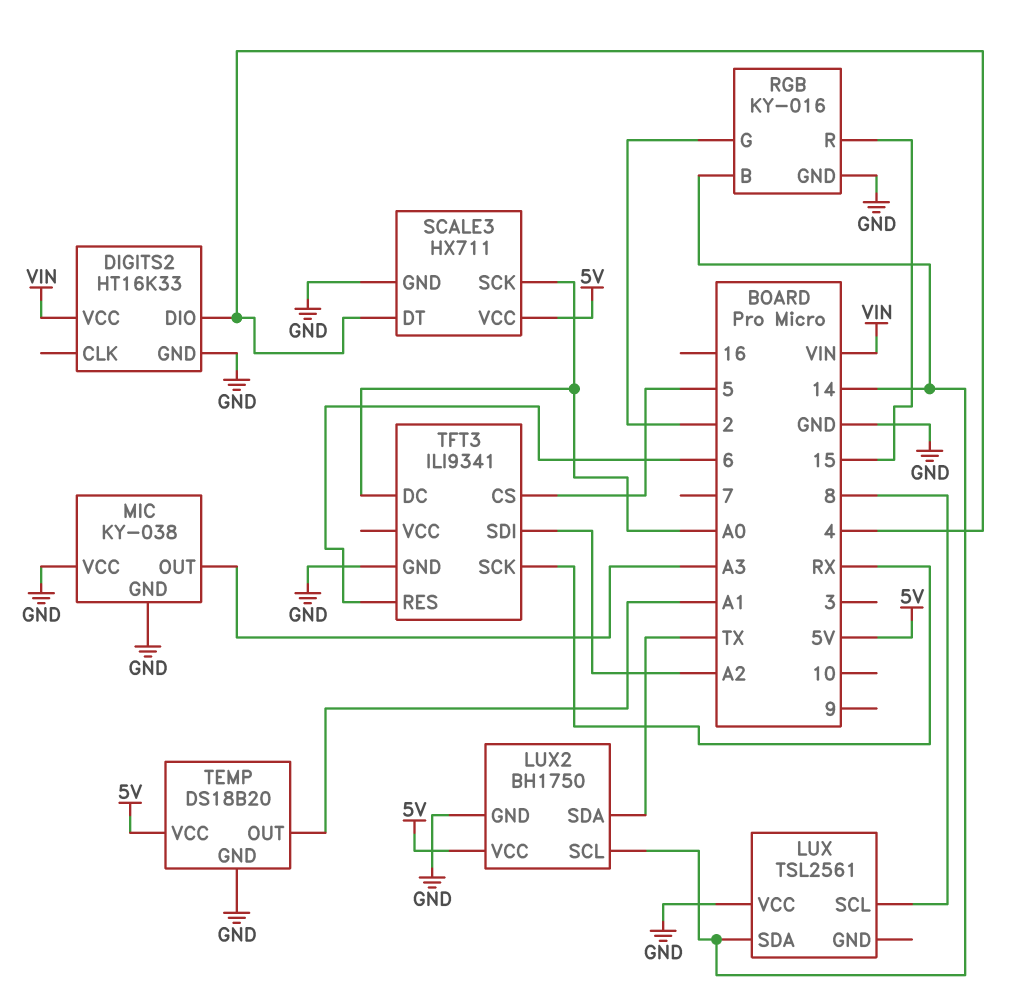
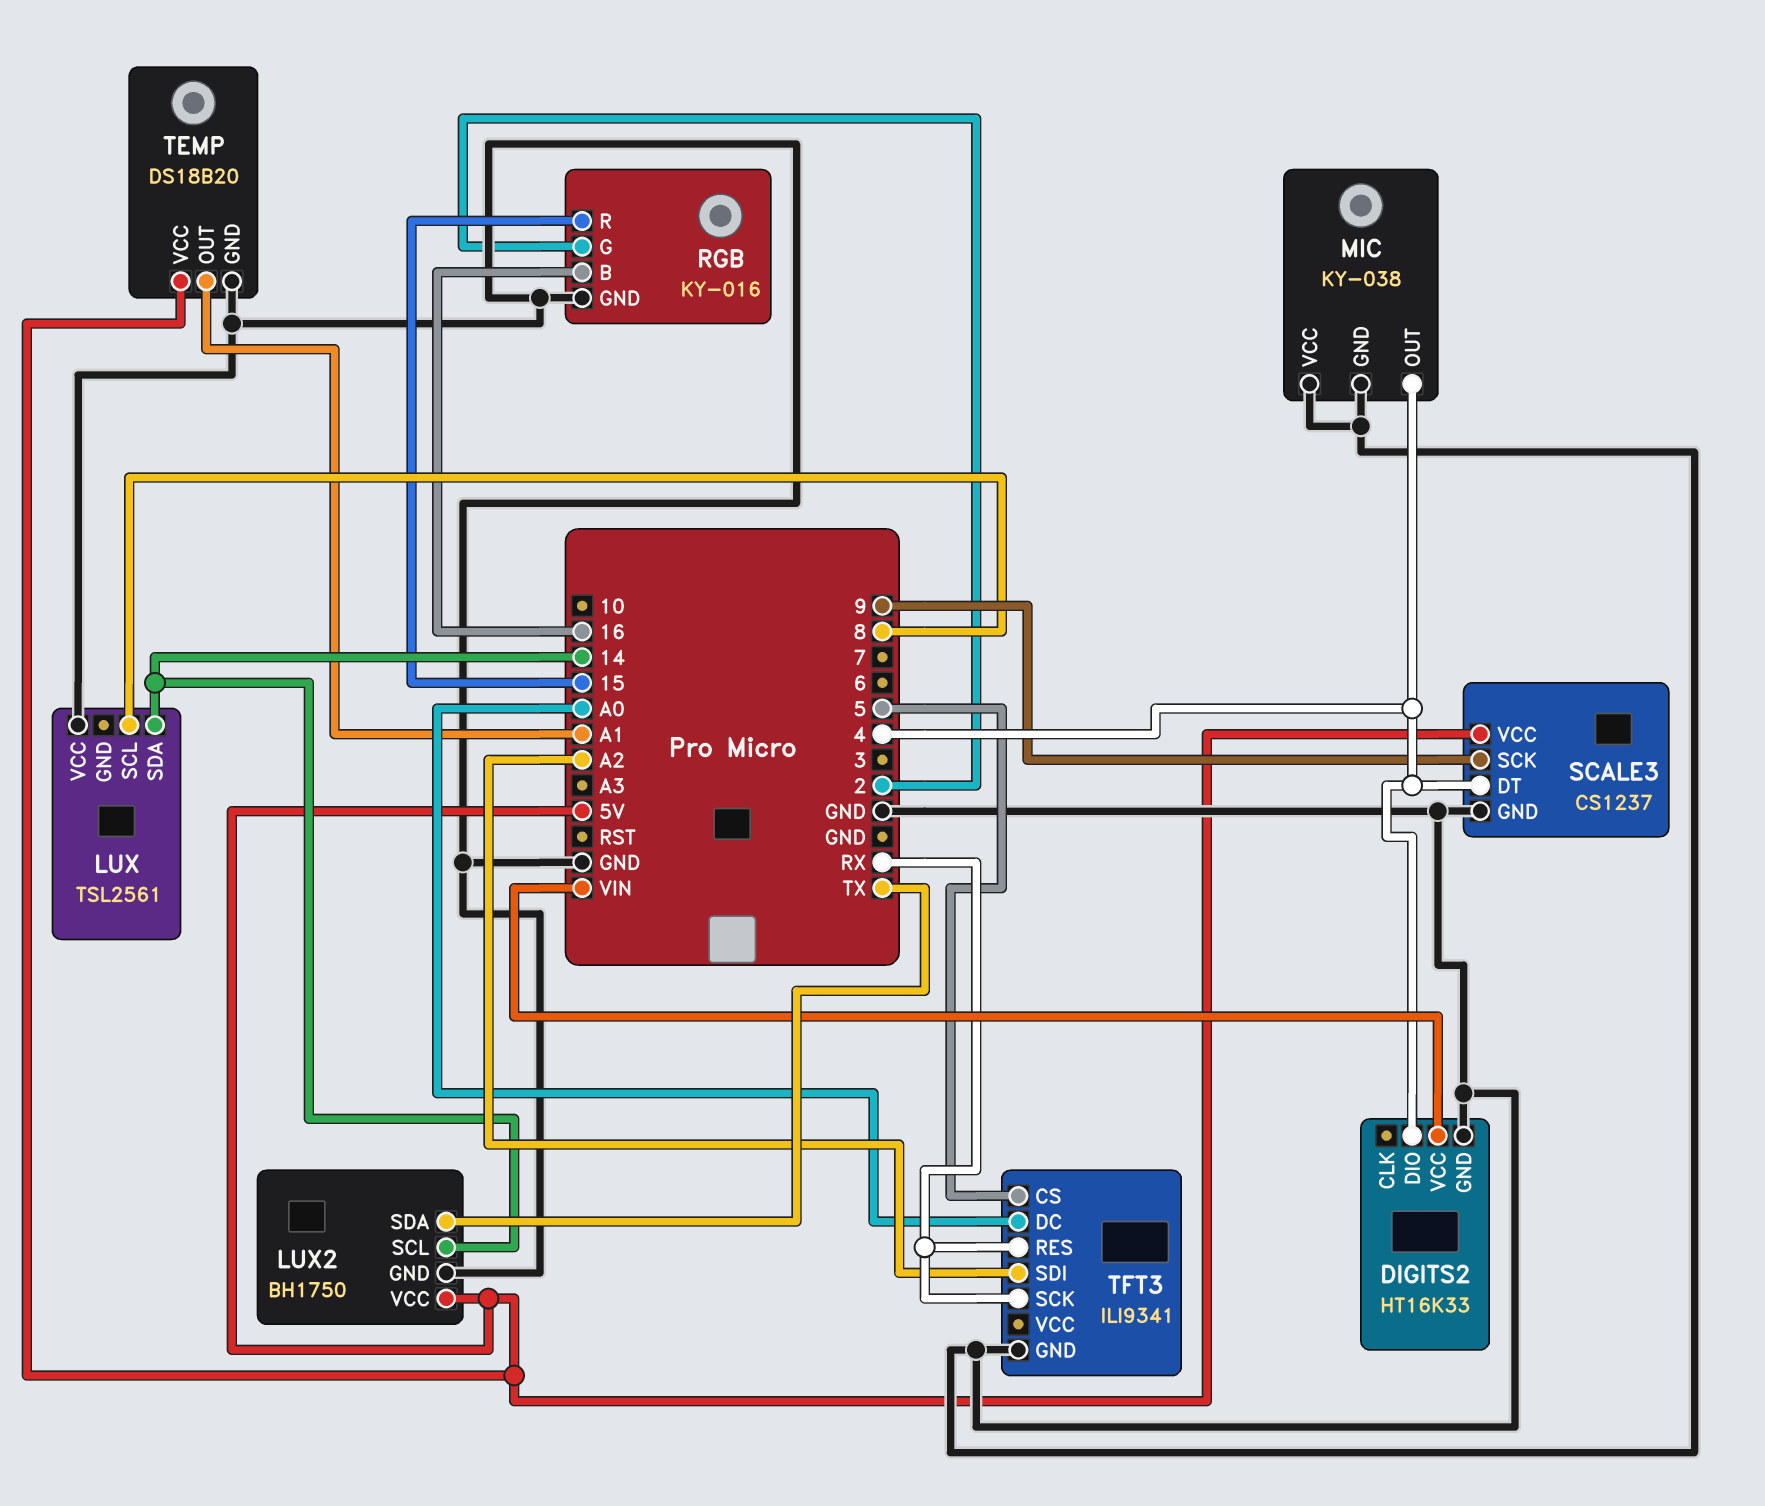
MIC pin OUT: A3 -> 4
RGB pin B: 14 -> 16
SCALE3: HX711 -> CS1237
SCALE3 pin SCK: A0 -> 9
TFT3 pin RES: 6 -> RX

